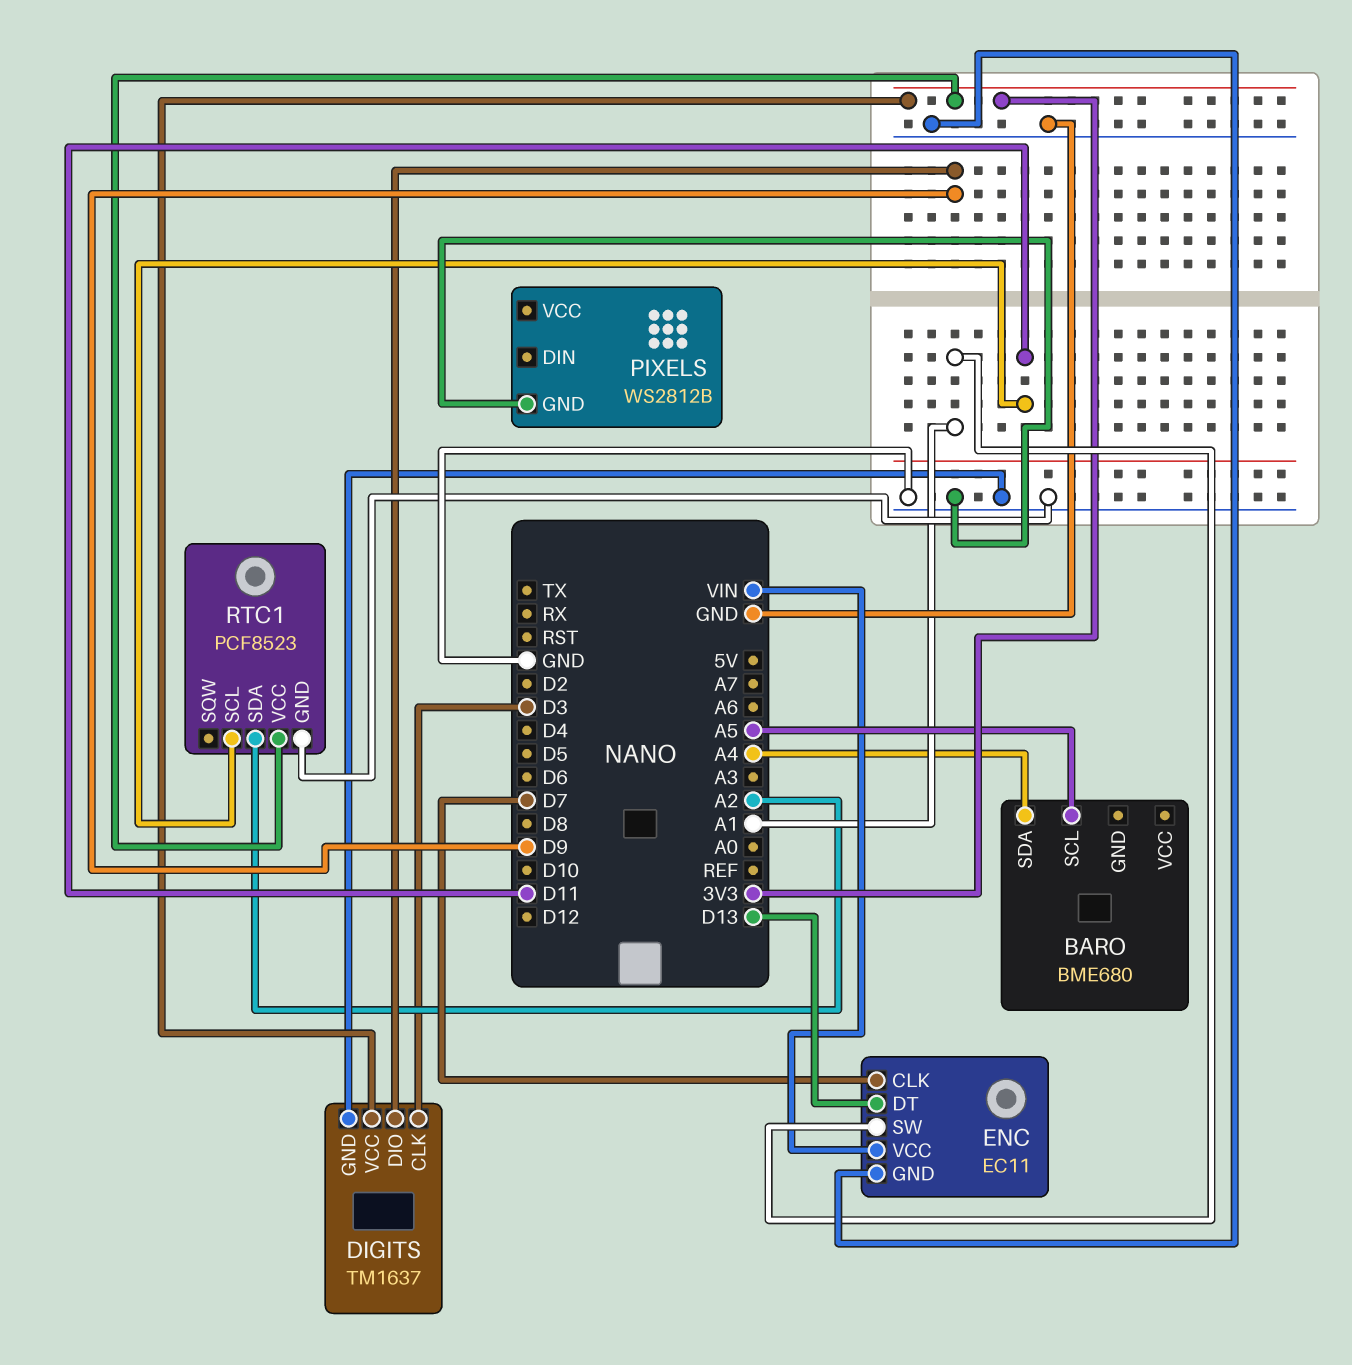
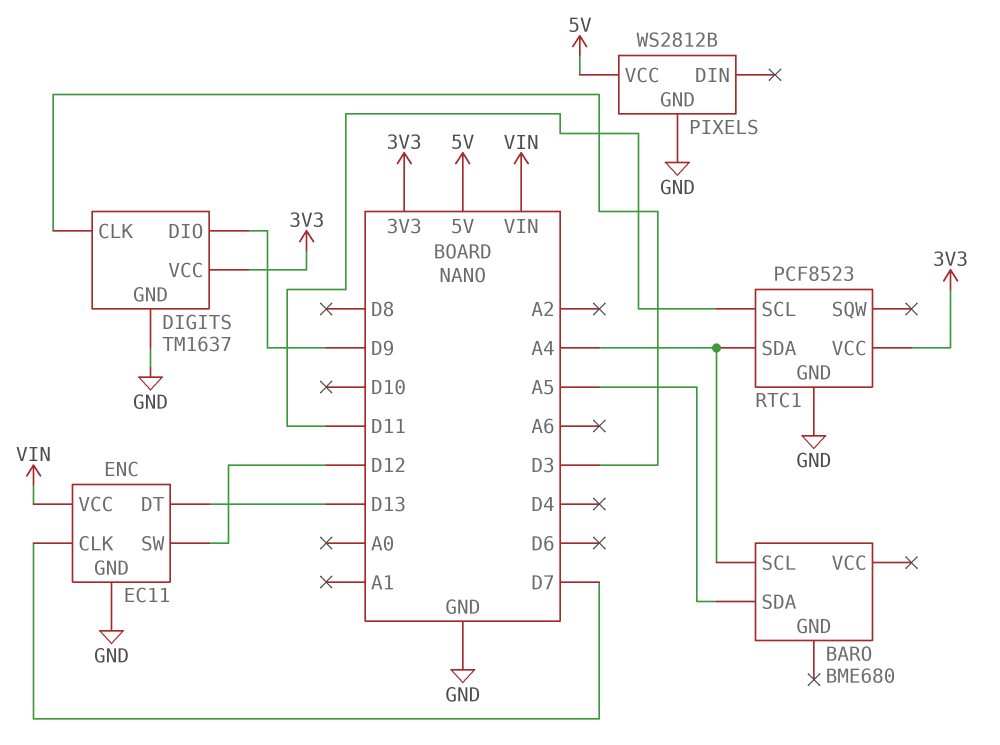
BARO pin SCL: A5 -> A4
BARO pin SDA: A4 -> A5
ENC pin SW: A1 -> D12
PIXELS pin VCC: none -> 5V
RTC1 pin SDA: A2 -> A4

